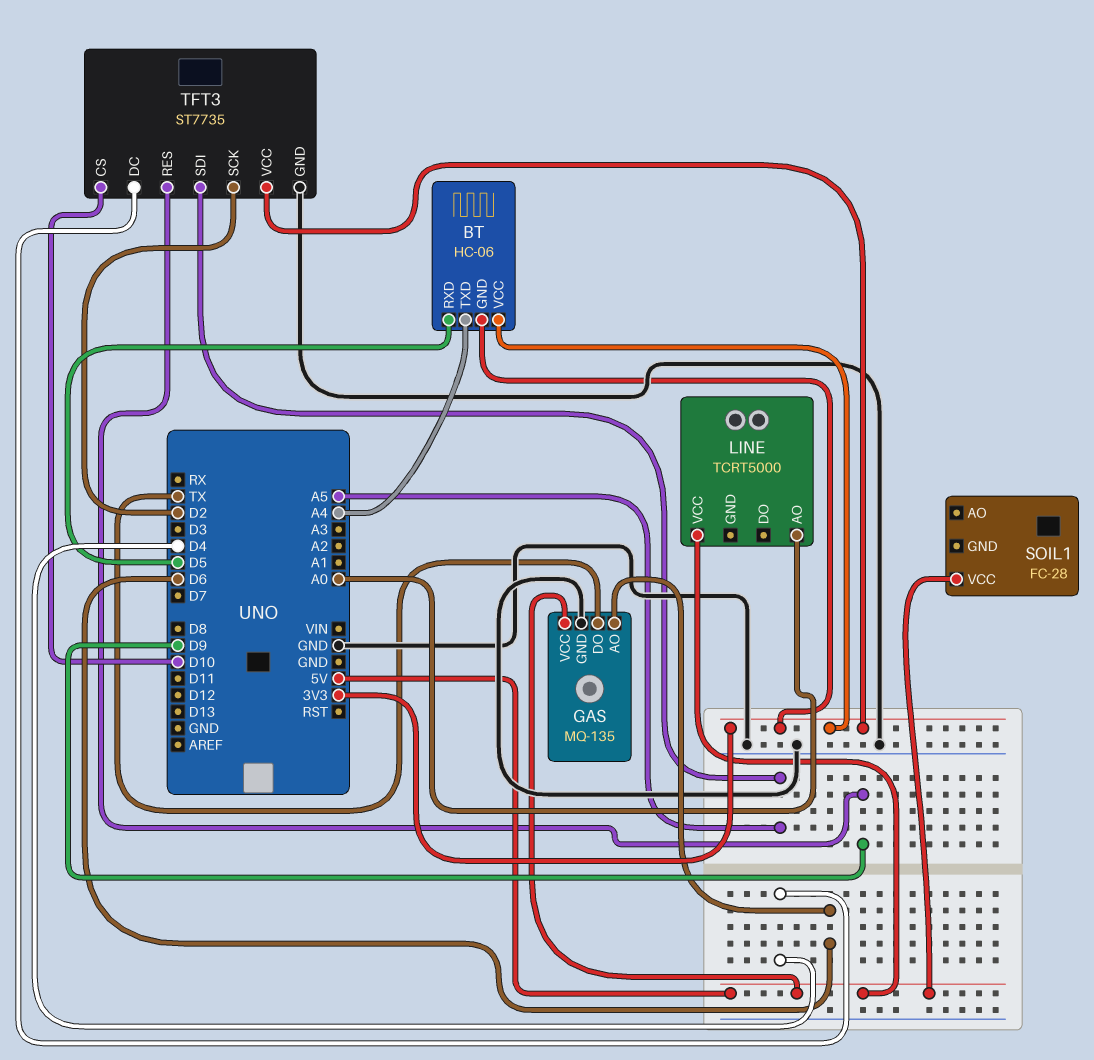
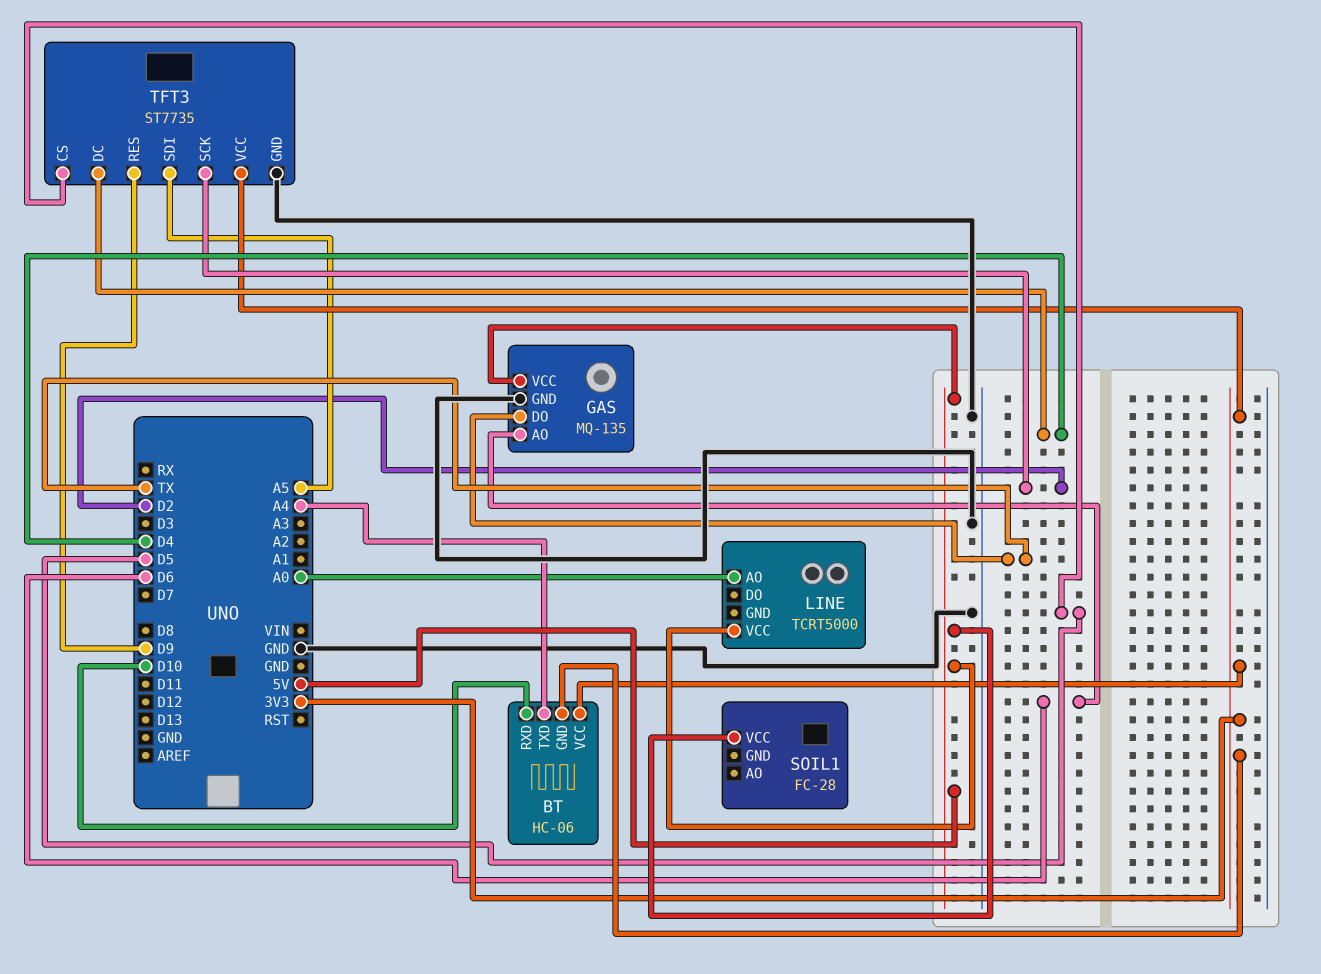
BT pin RXD: D5 -> D10
TFT3 pin CS: D10 -> D5

